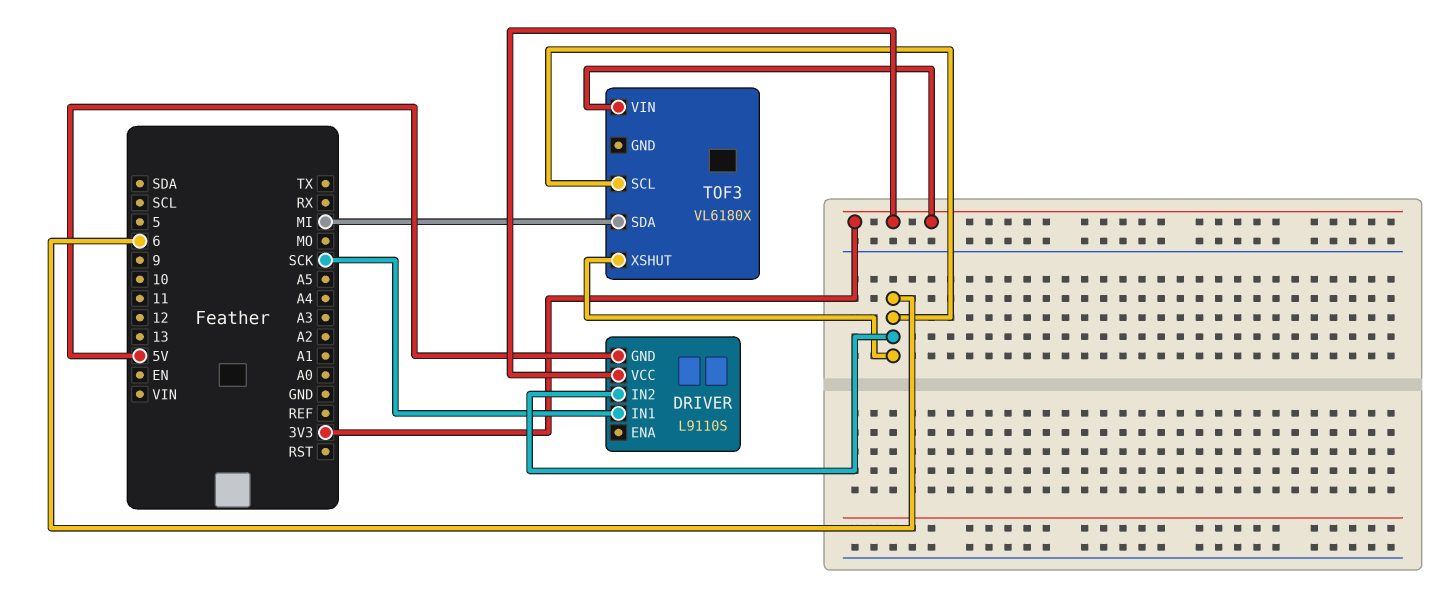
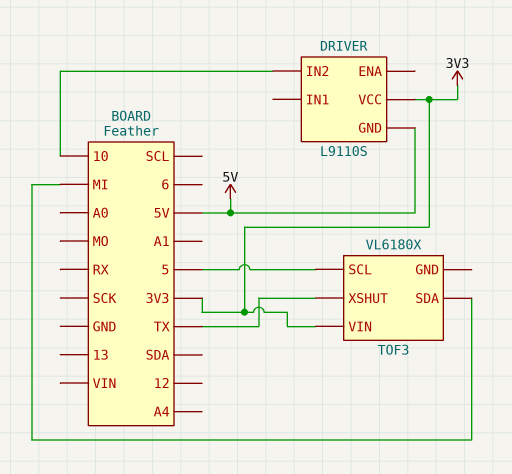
DRIVER pin IN1: SCK -> none
DRIVER pin IN2: 6 -> 10
TOF3 pin SCL: 6 -> 5
TOF3 pin XSHUT: 6 -> TX

